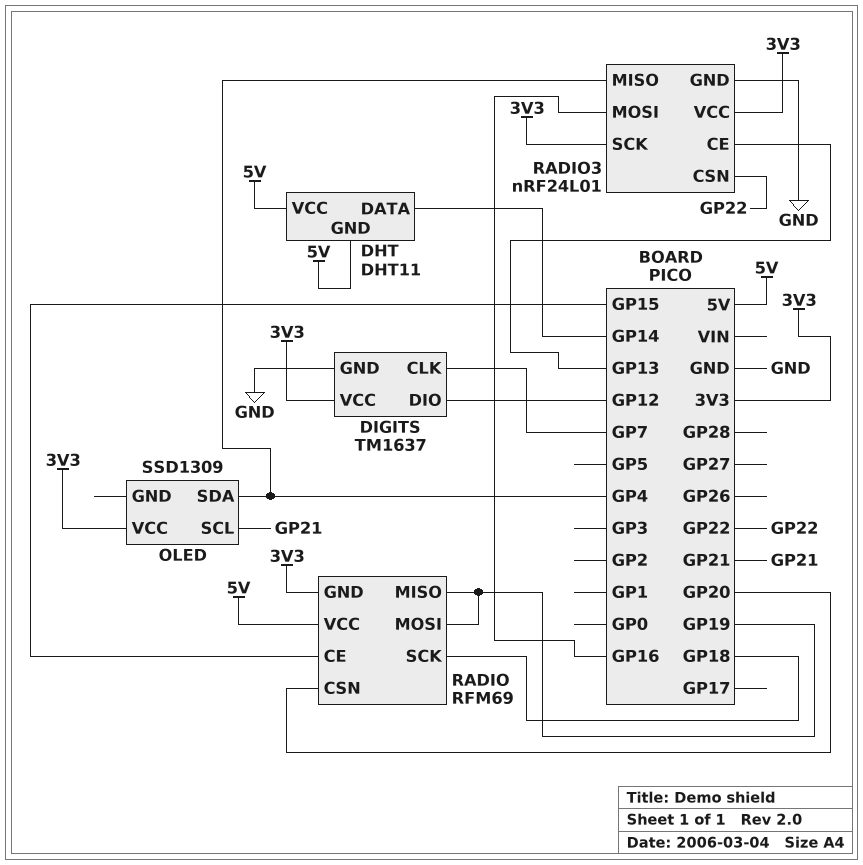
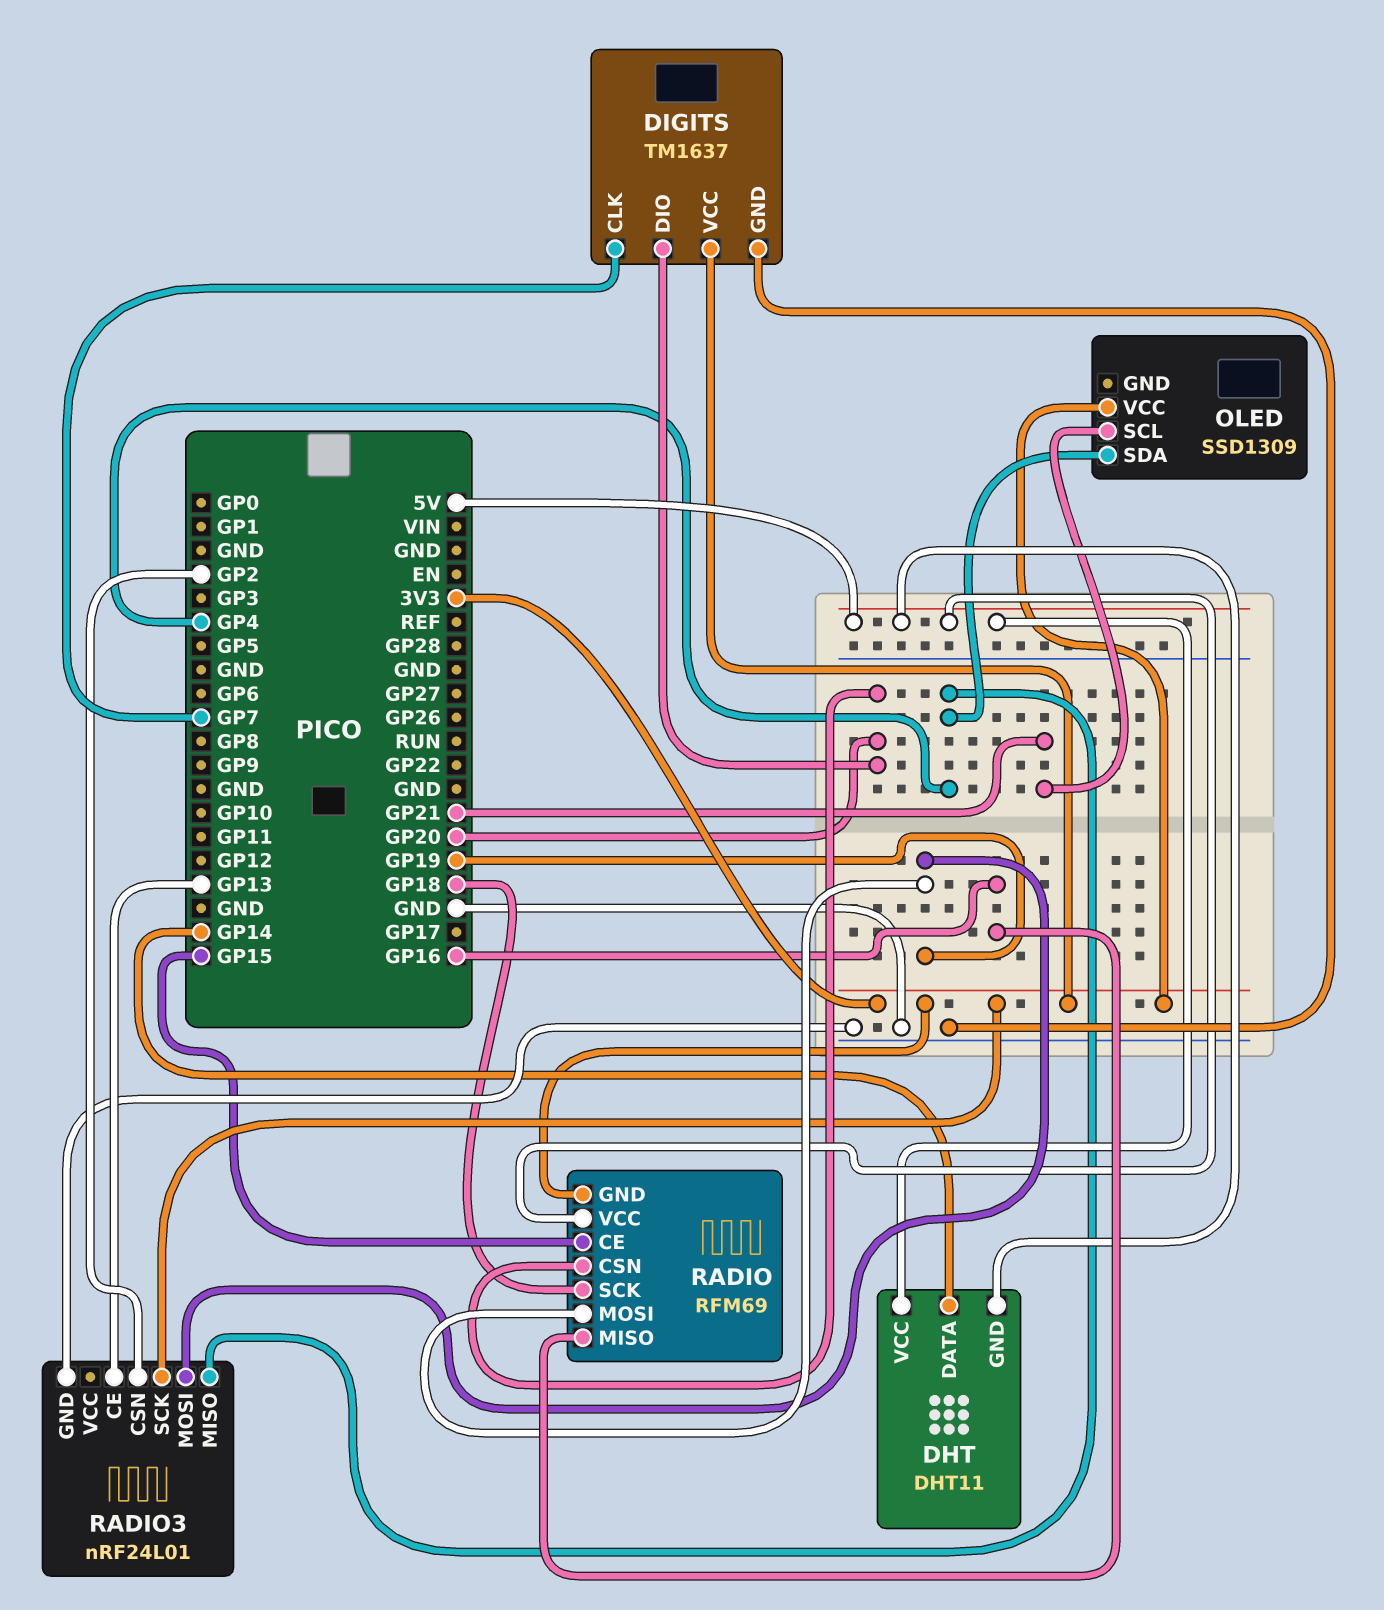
DIGITS pin DIO: GP12 -> GP20
RADIO pin MISO: GP19 -> GP16
RADIO3 pin CSN: GP22 -> GP2
RADIO3 pin MOSI: GP16 -> GP19
RADIO3 pin VCC: 3V3 -> none

